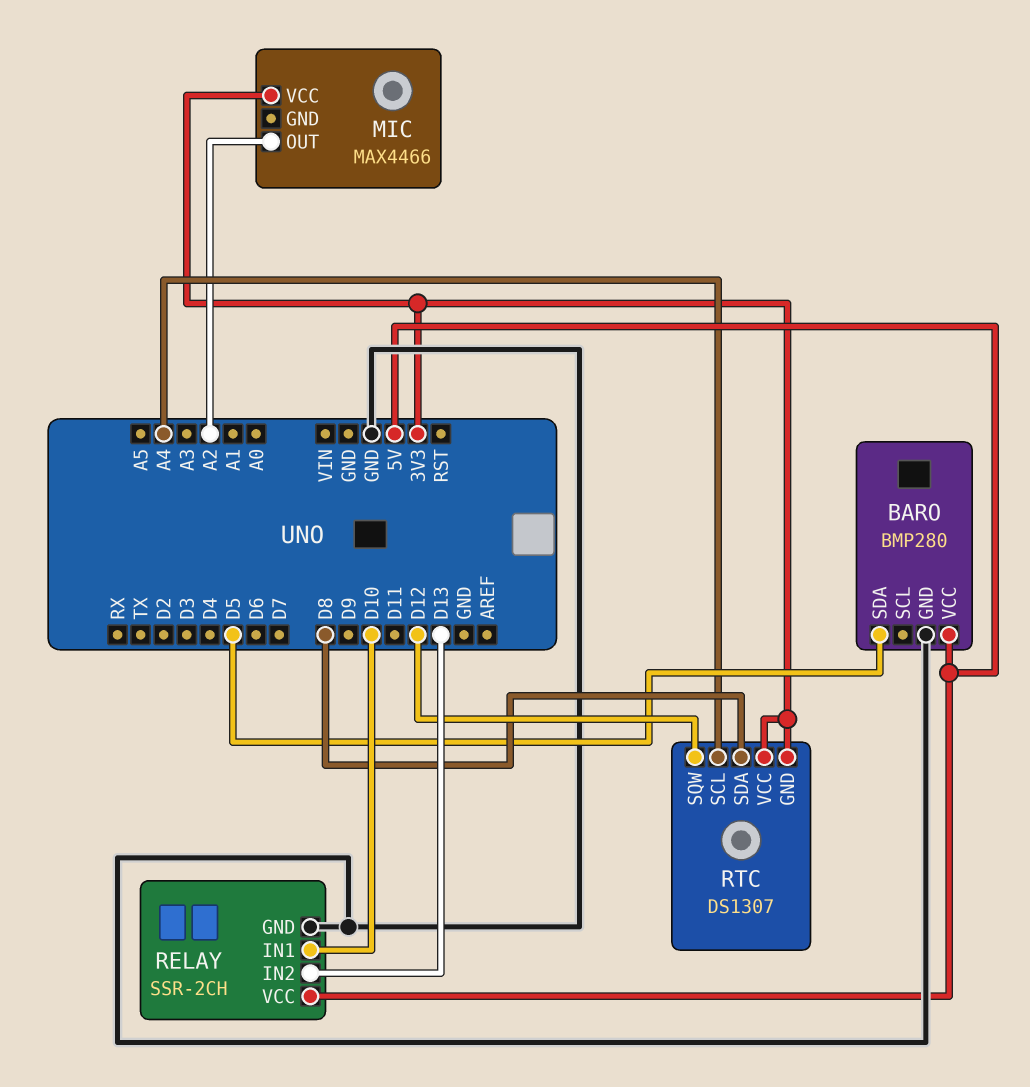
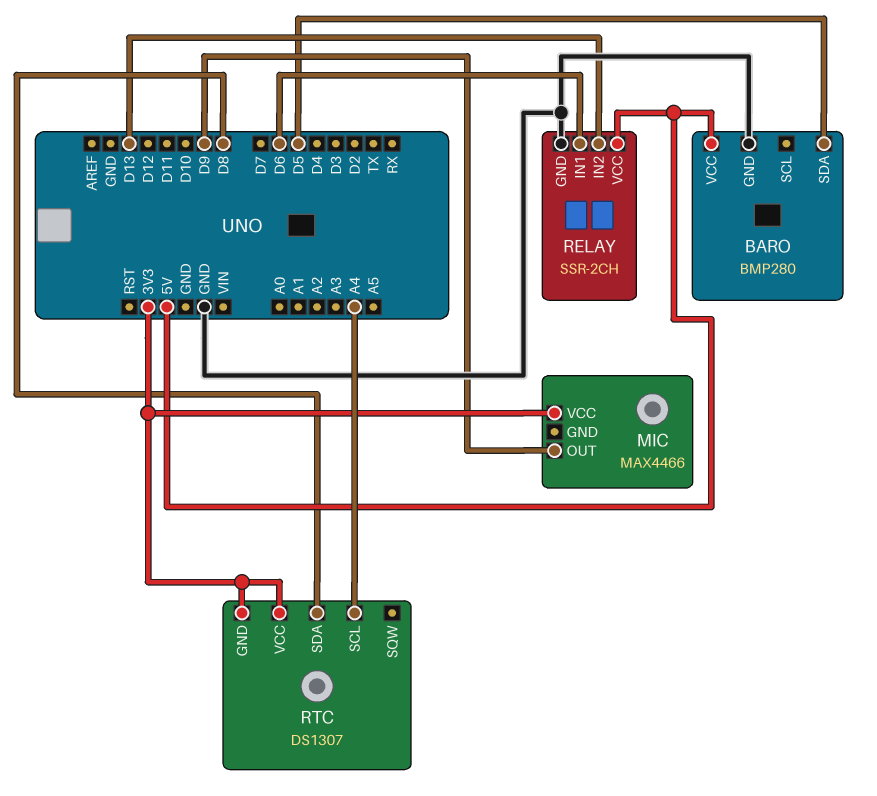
MIC pin OUT: A2 -> D9
RELAY pin IN1: D10 -> D6
RTC pin SQW: D12 -> none

